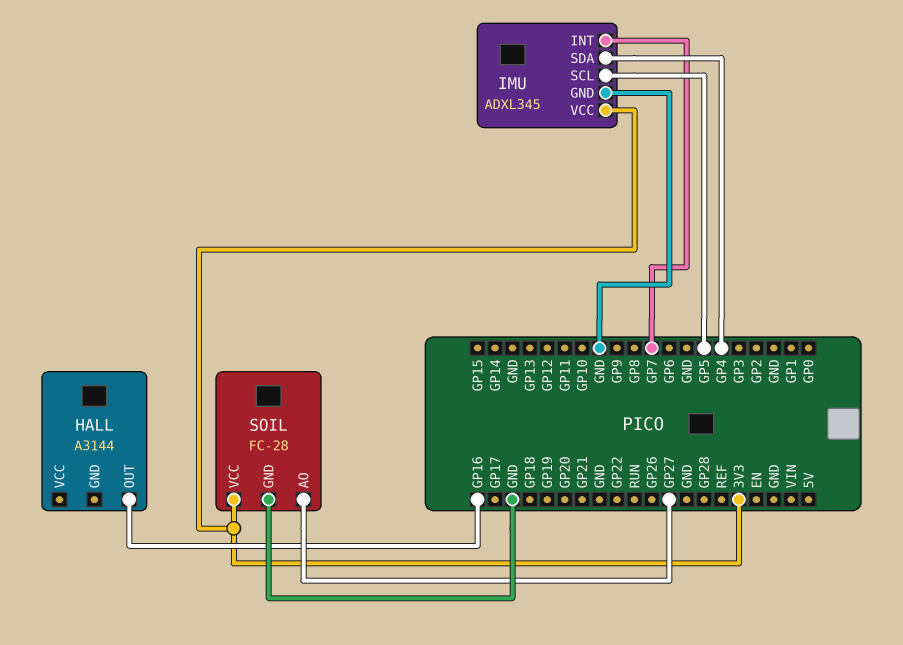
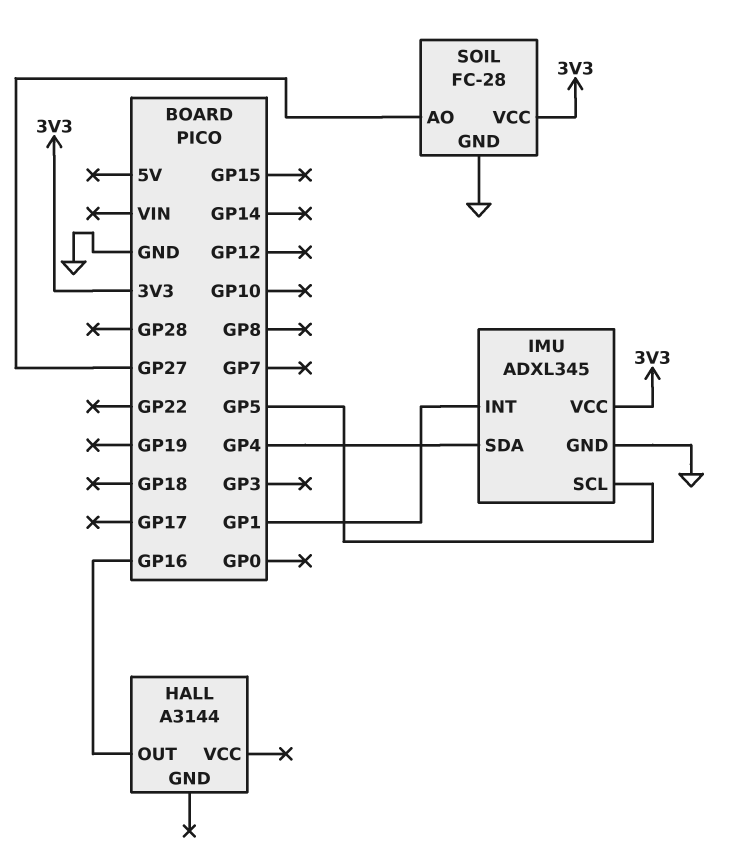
IMU pin INT: GP7 -> GP1

